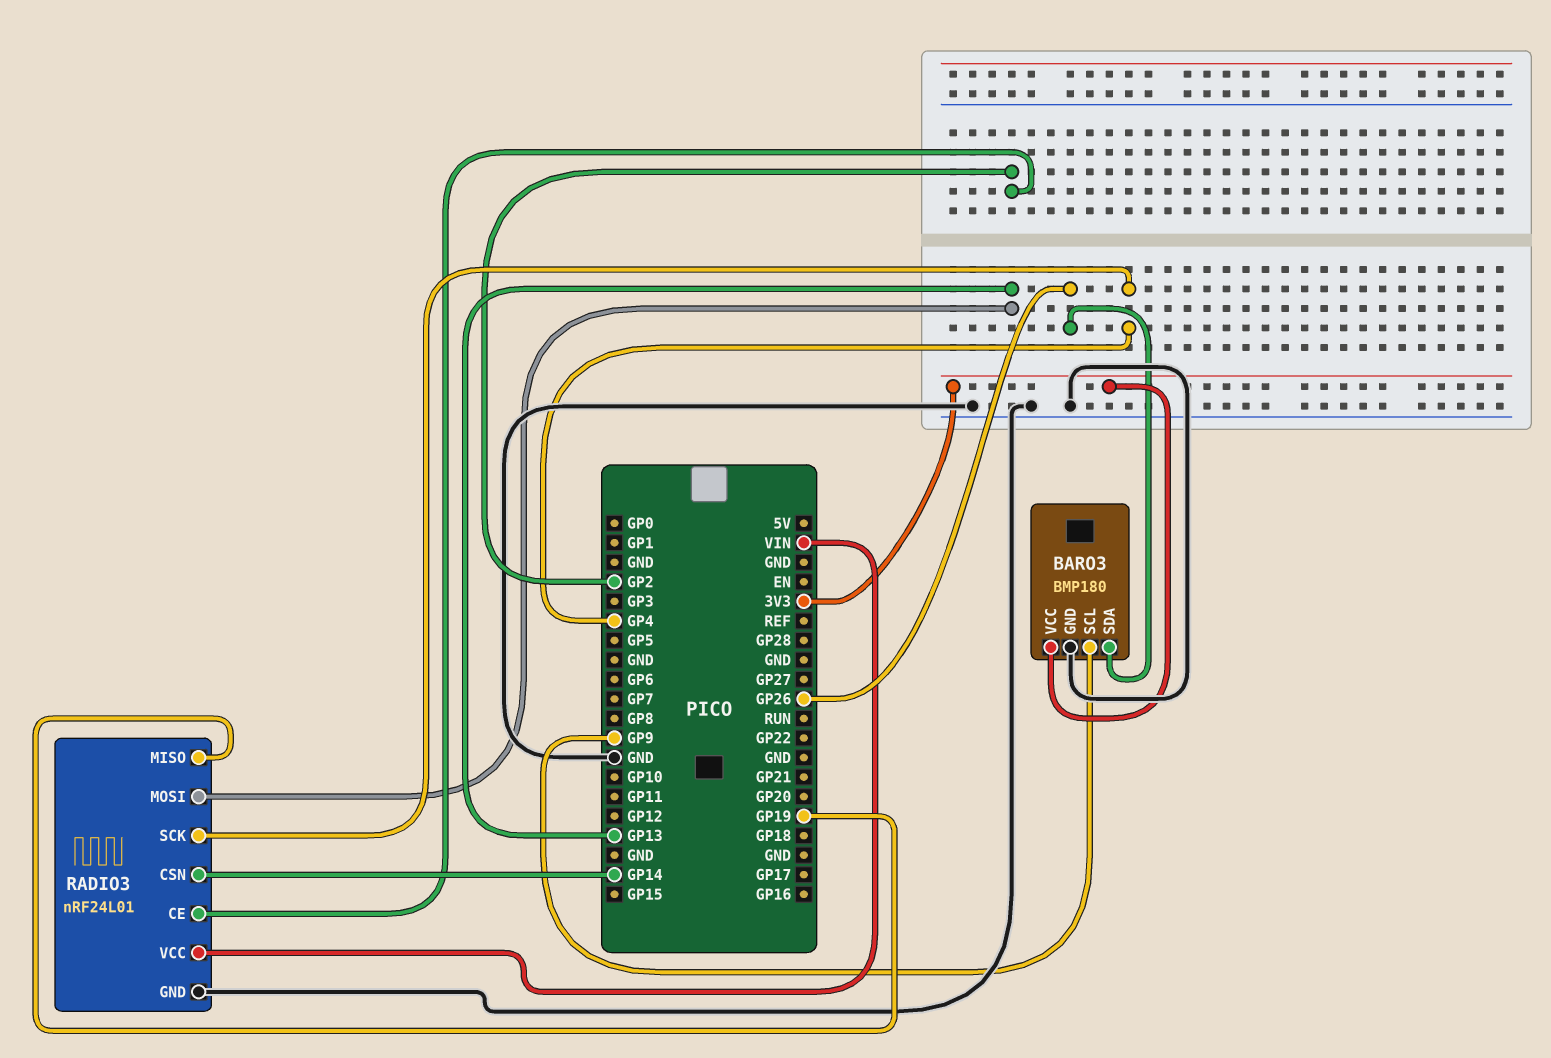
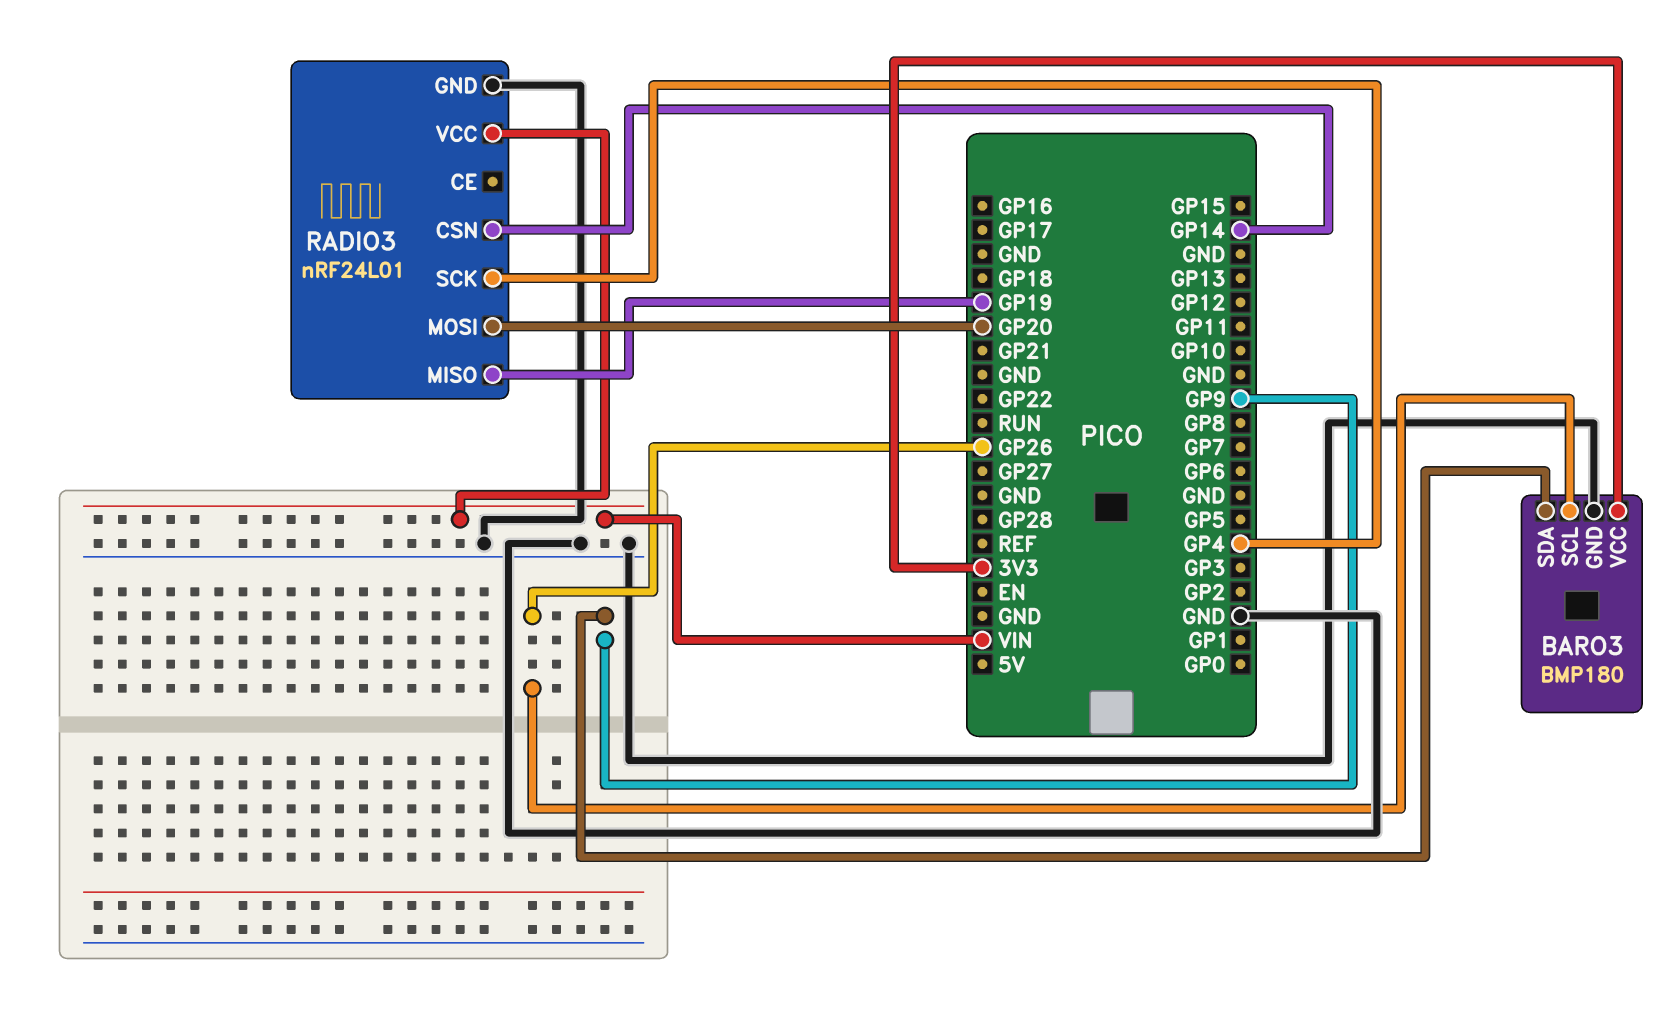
BARO3 pin SCL: GP9 -> GP26
BARO3 pin SDA: GP26 -> GP9
RADIO3 pin CE: GP2 -> none
RADIO3 pin MOSI: GP13 -> GP20

